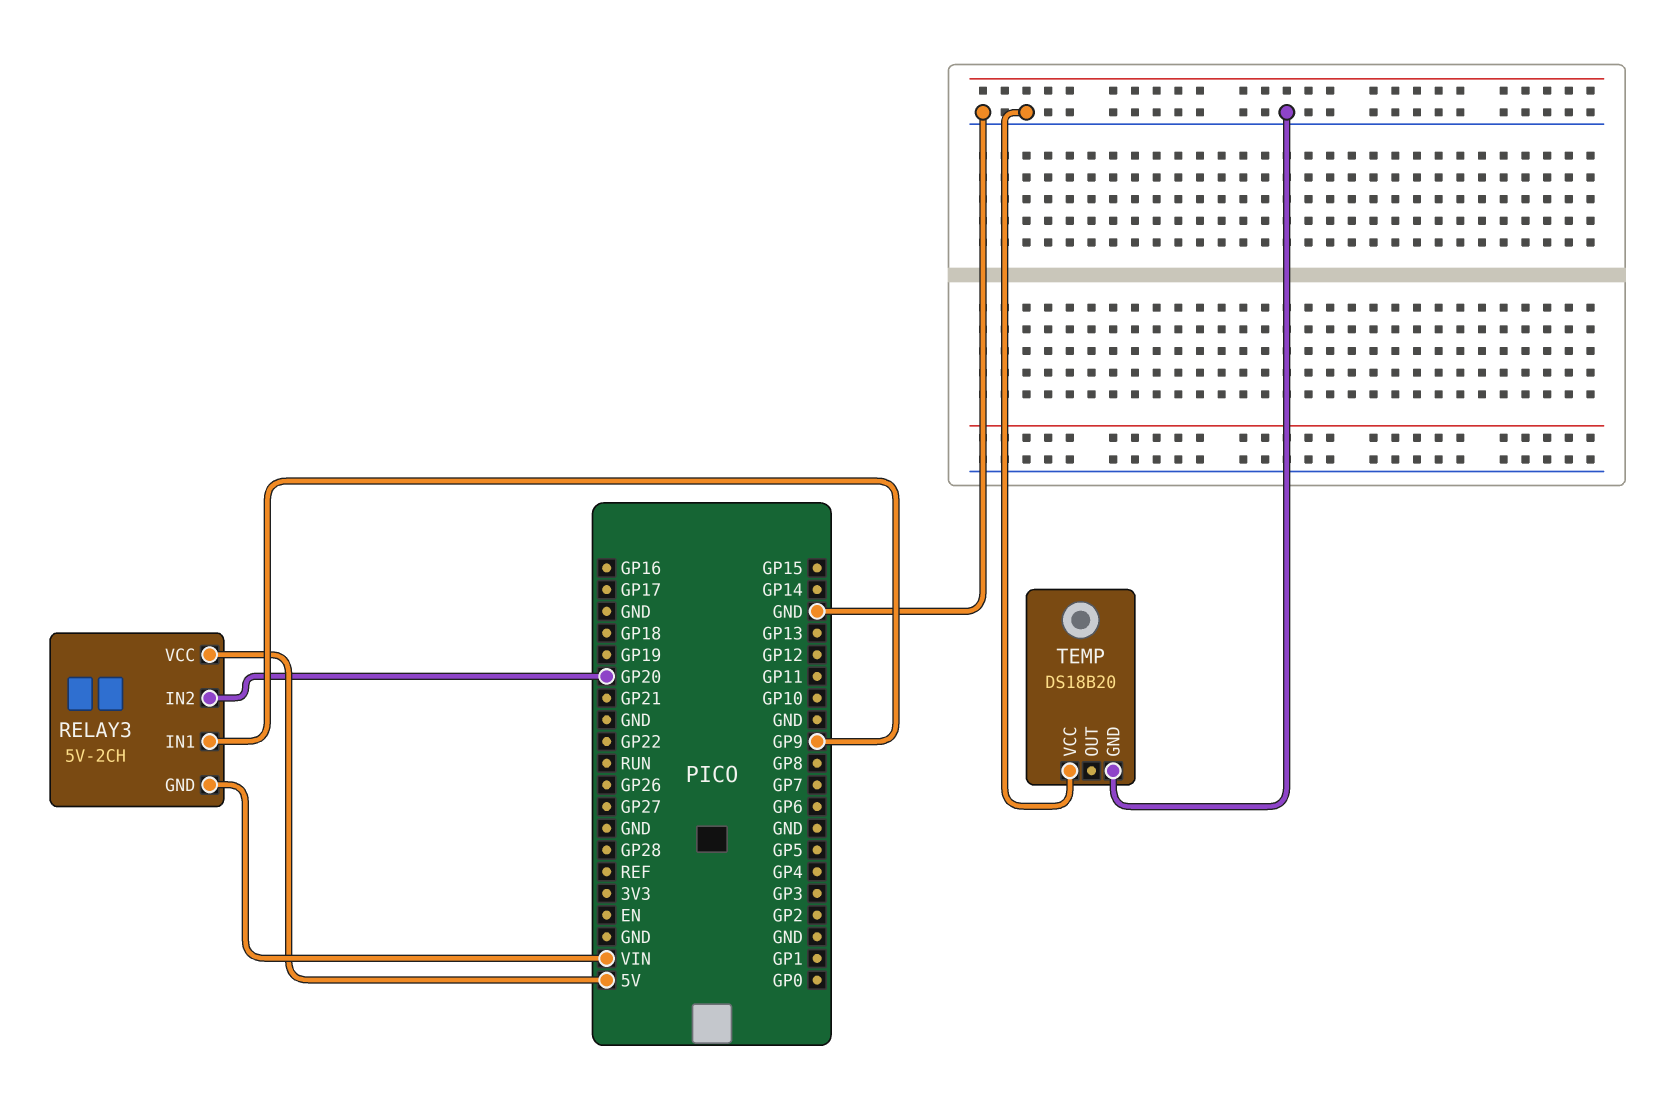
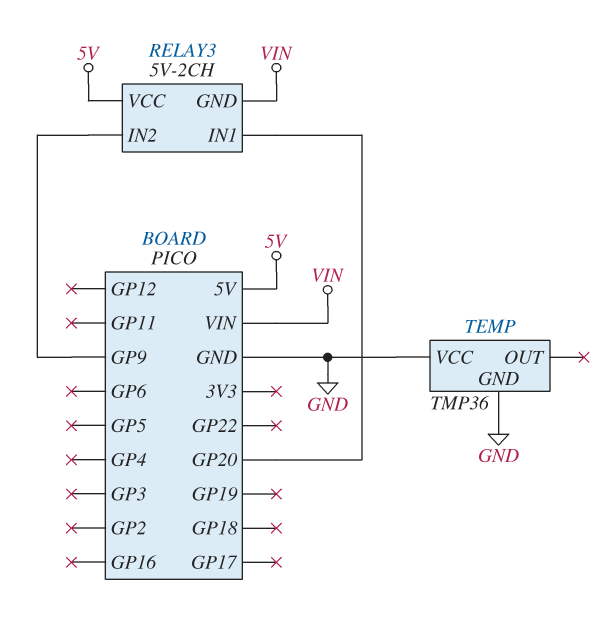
RELAY3 pin IN1: GP9 -> GP20
RELAY3 pin IN2: GP20 -> GP9
TEMP: DS18B20 -> TMP36

